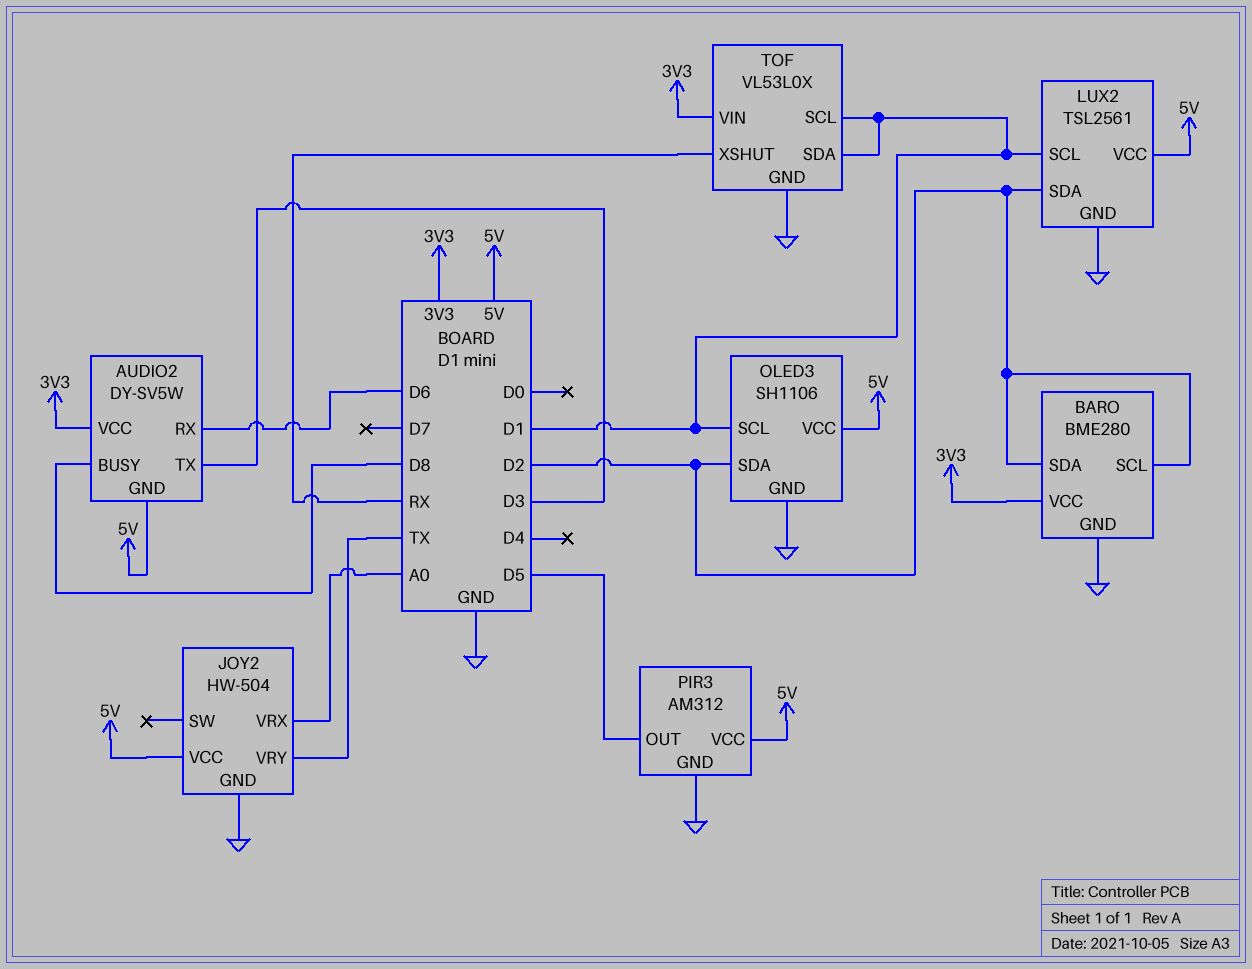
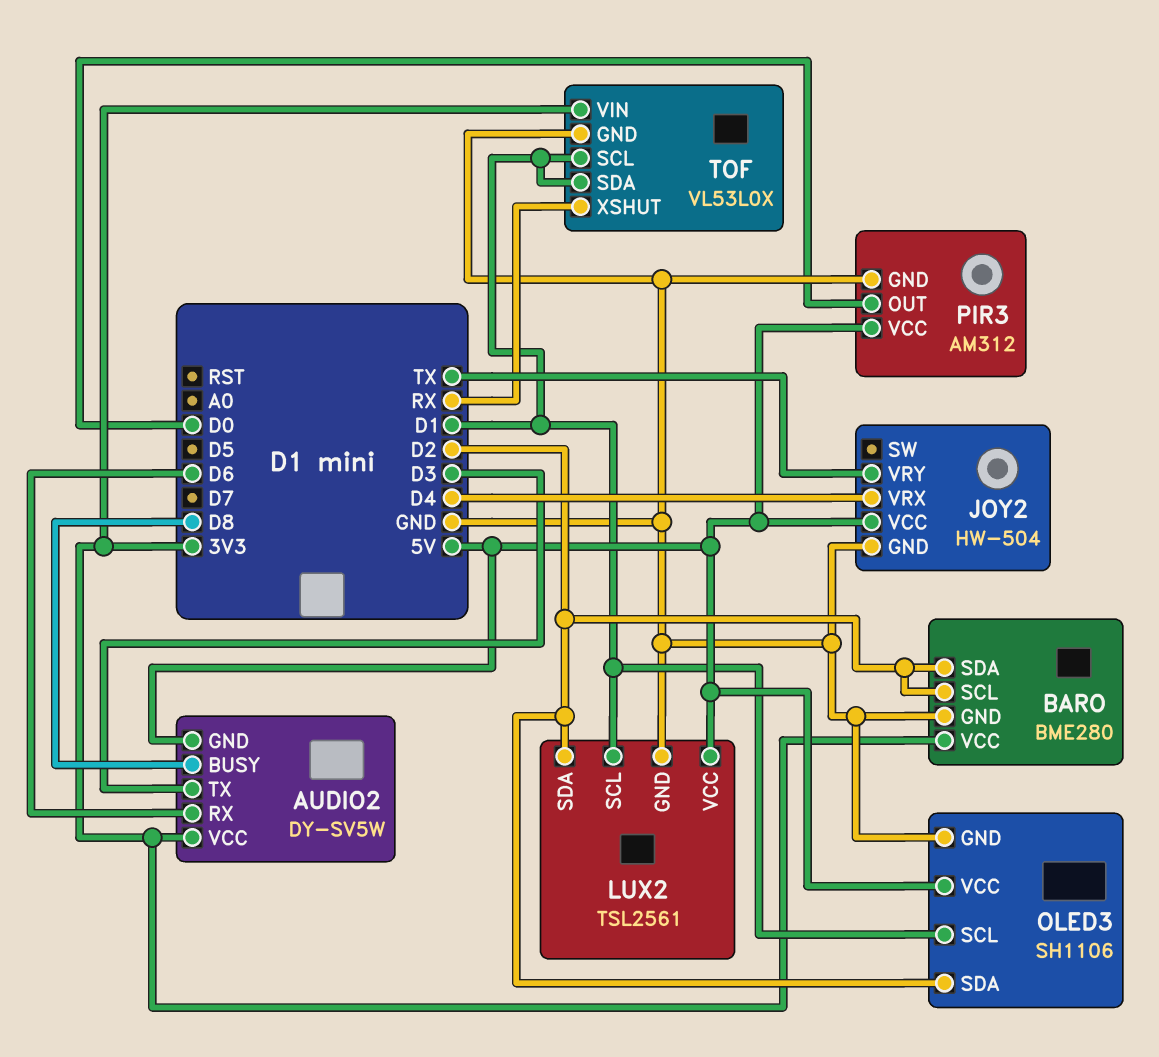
JOY2 pin VRX: A0 -> D4
PIR3 pin OUT: D5 -> D0

